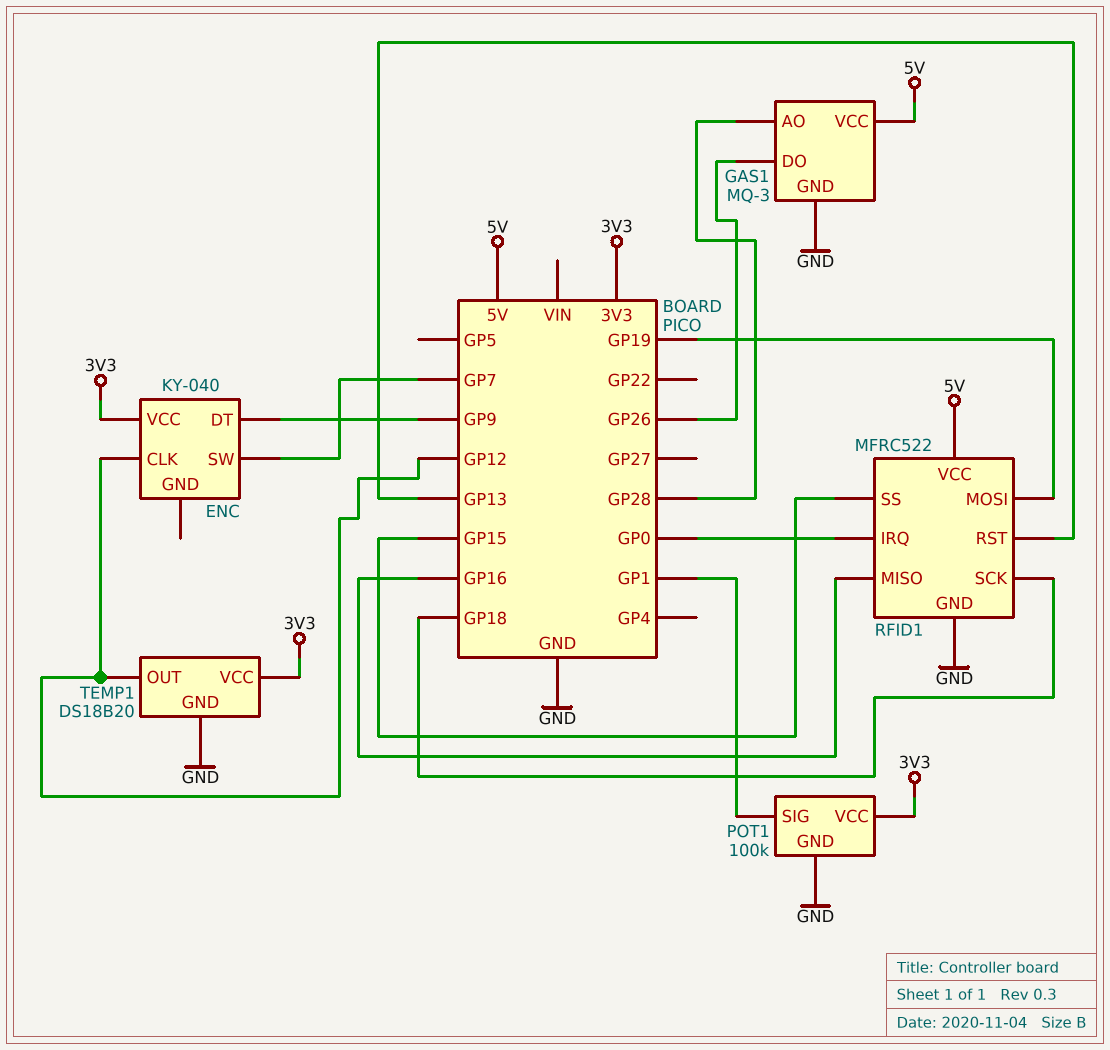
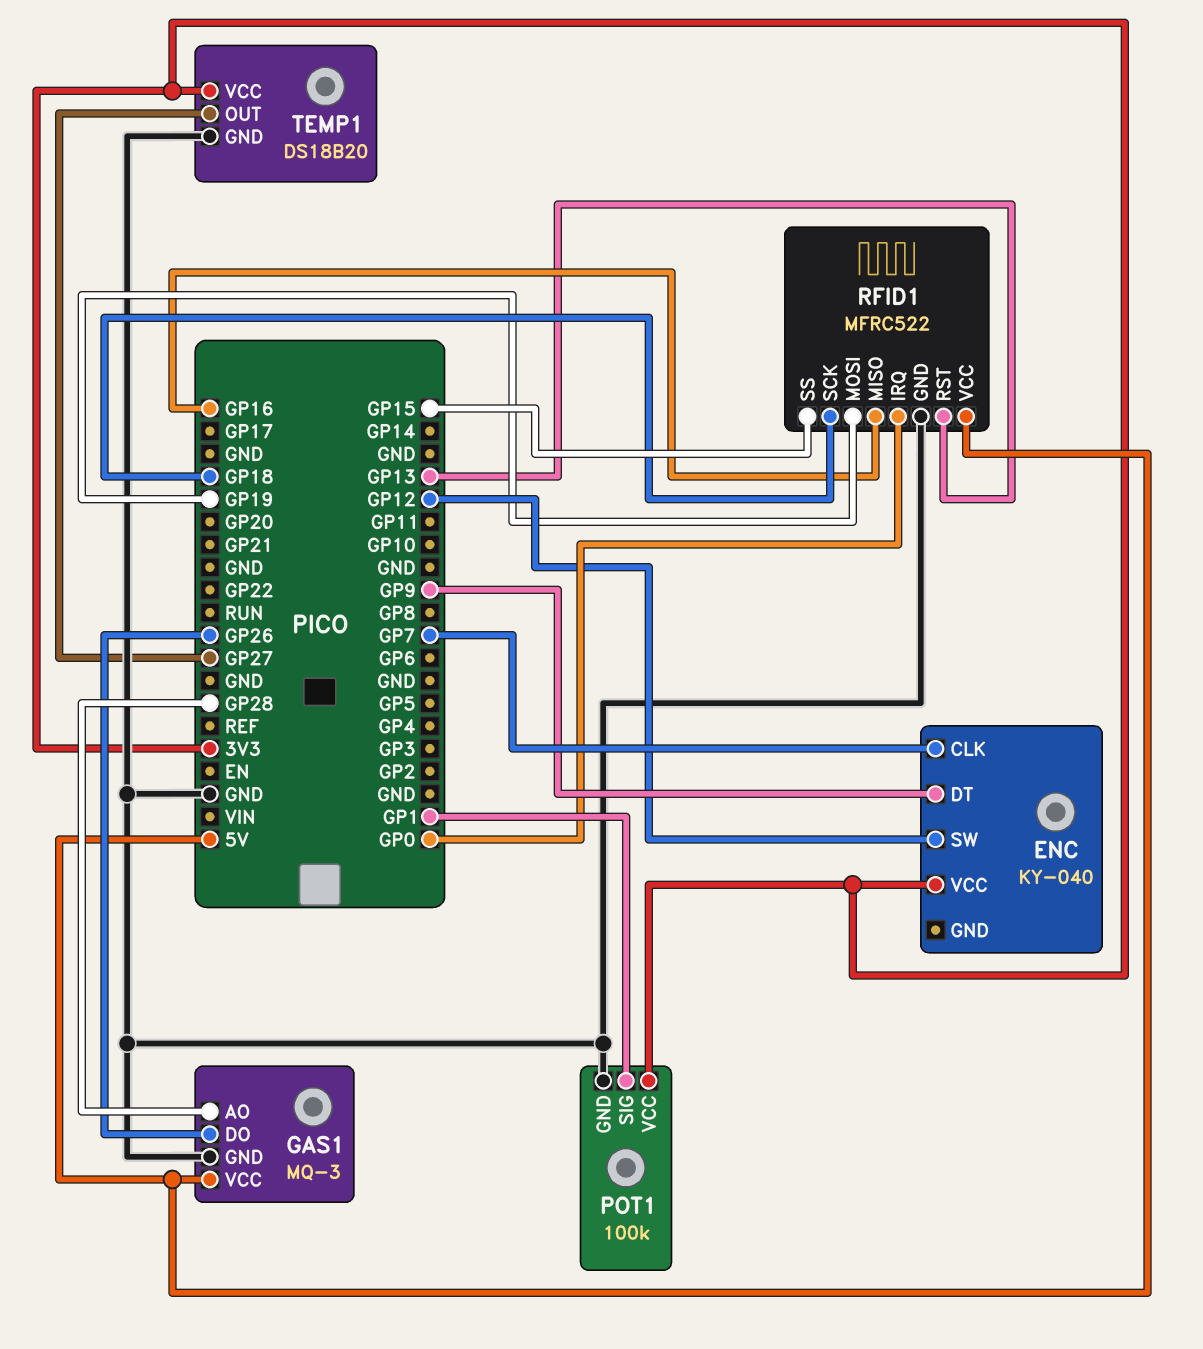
ENC pin CLK: GP12 -> GP7
ENC pin SW: GP7 -> GP12
TEMP1 pin OUT: GP12 -> GP27

